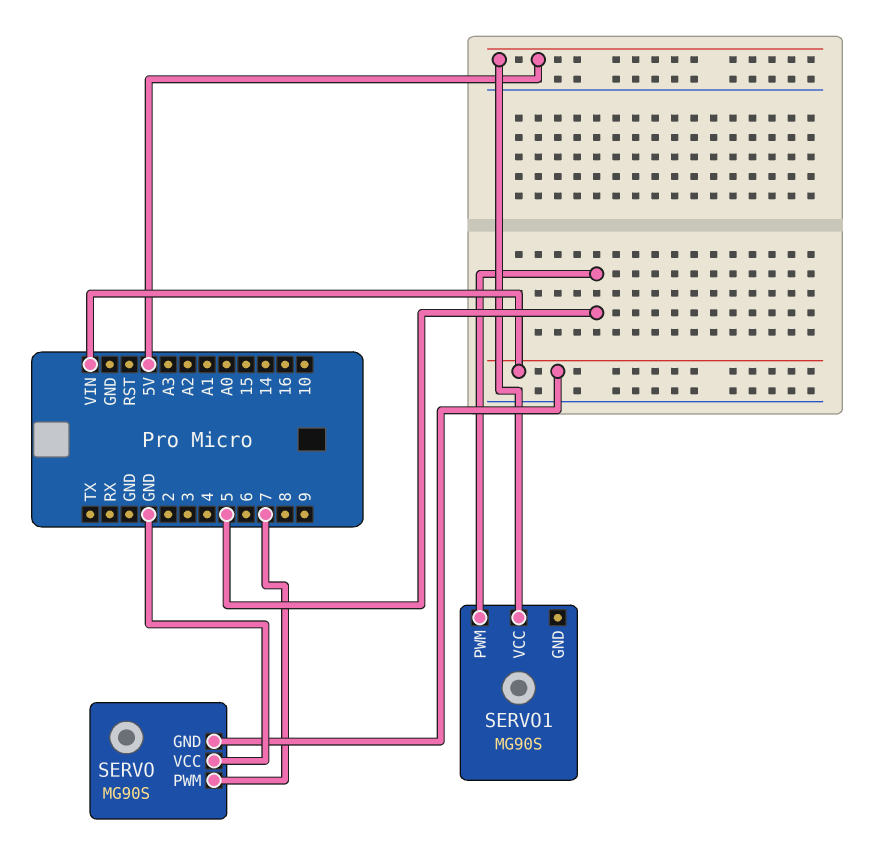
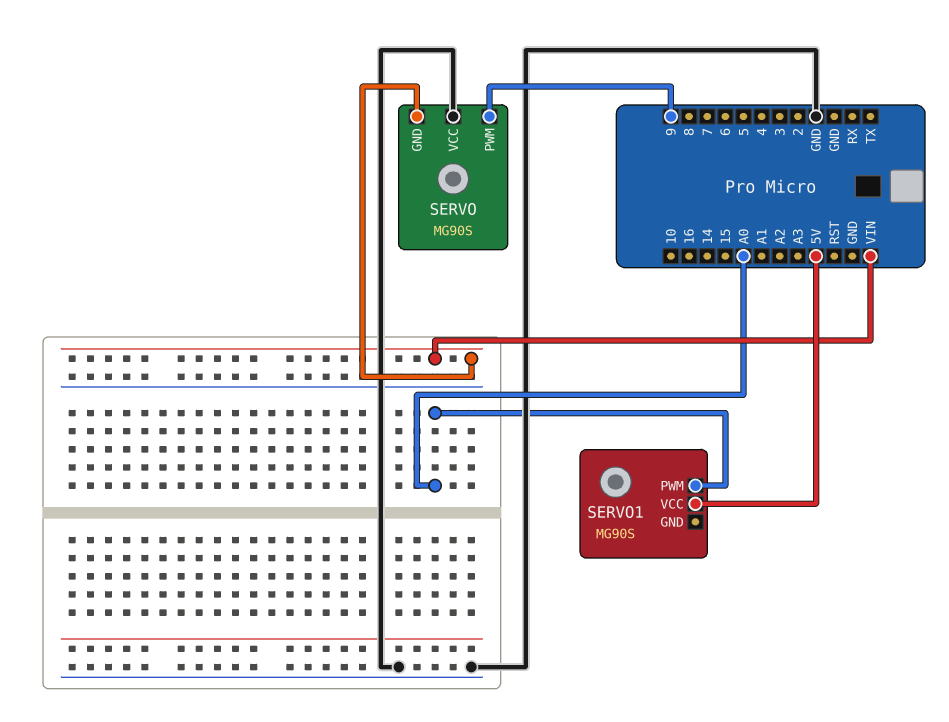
SERVO pin PWM: 7 -> 9
SERVO1 pin PWM: 5 -> A0

